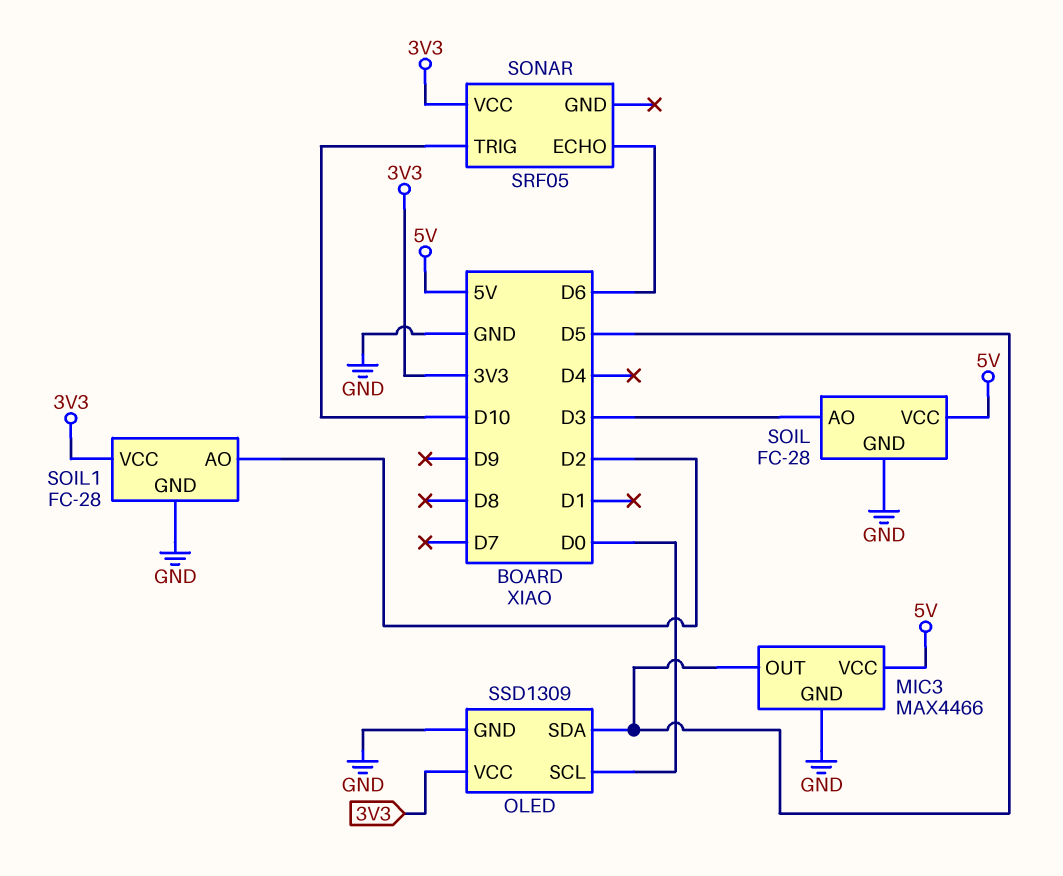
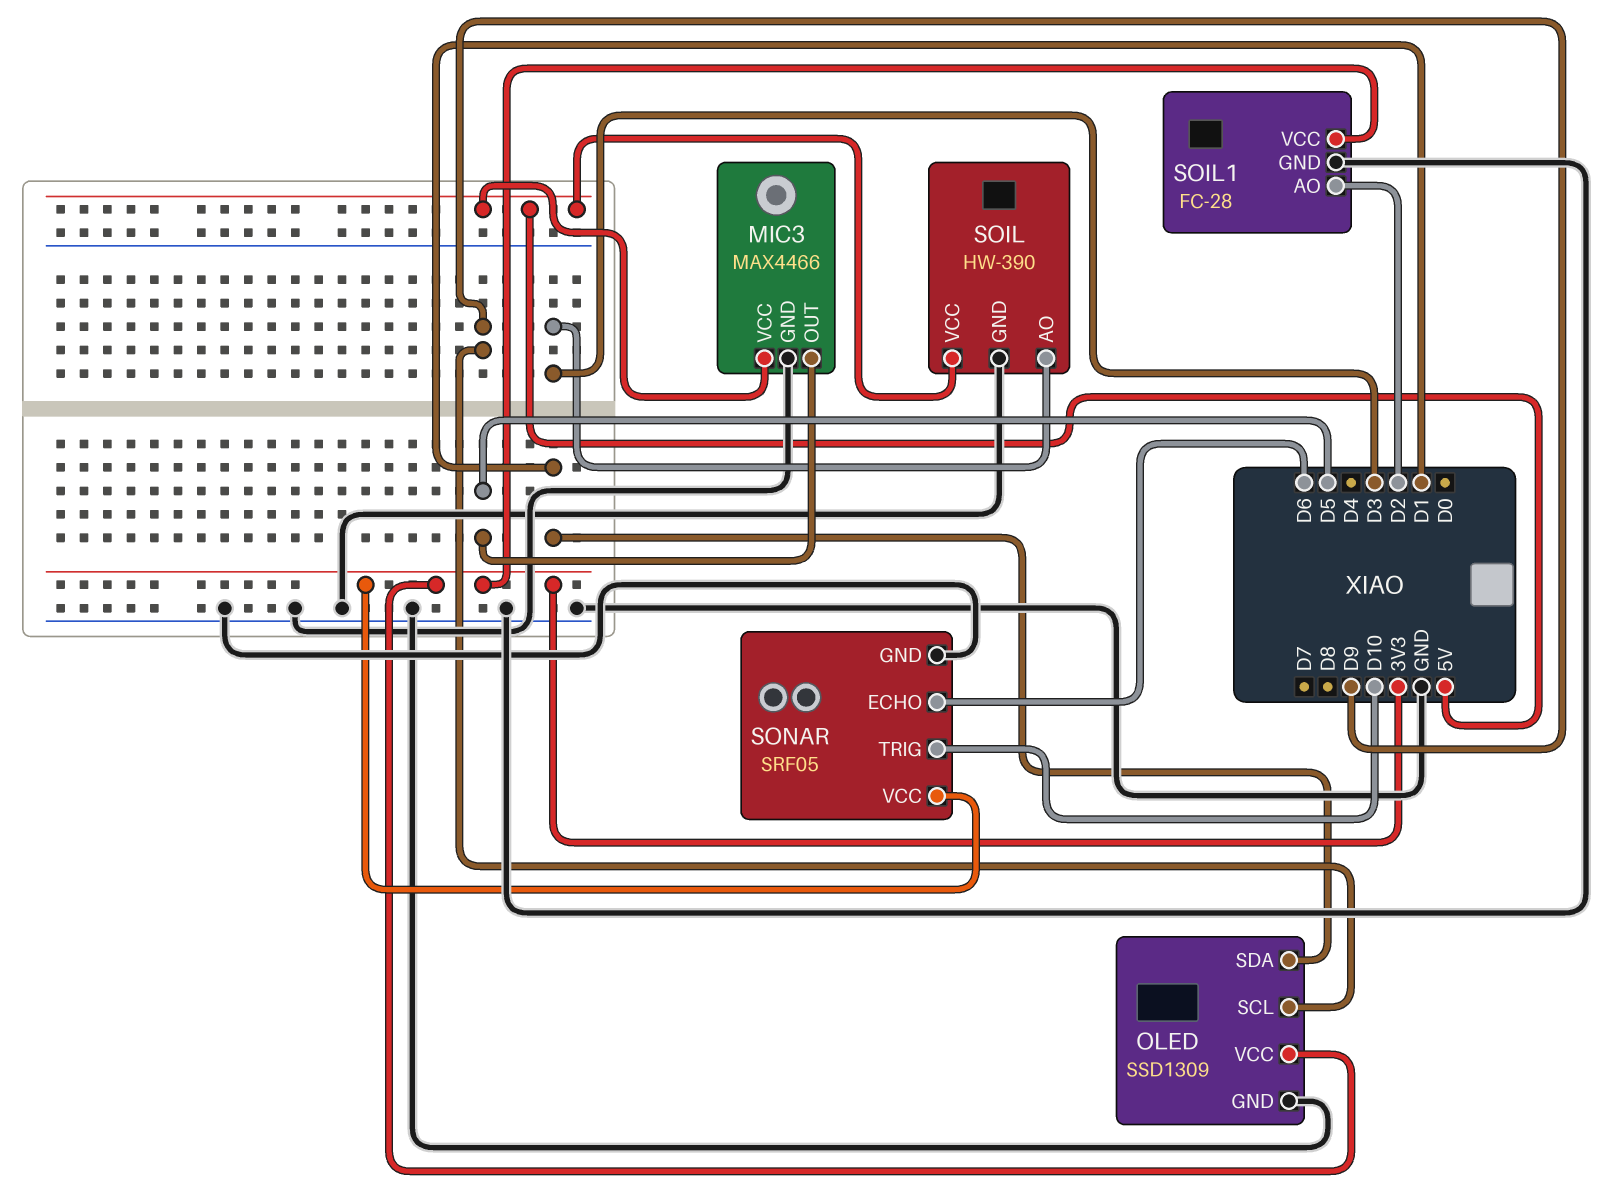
OLED pin SCL: D0 -> D9
OLED pin SDA: D5 -> D1
SOIL: FC-28 -> HW-390
SONAR pin GND: none -> GND

